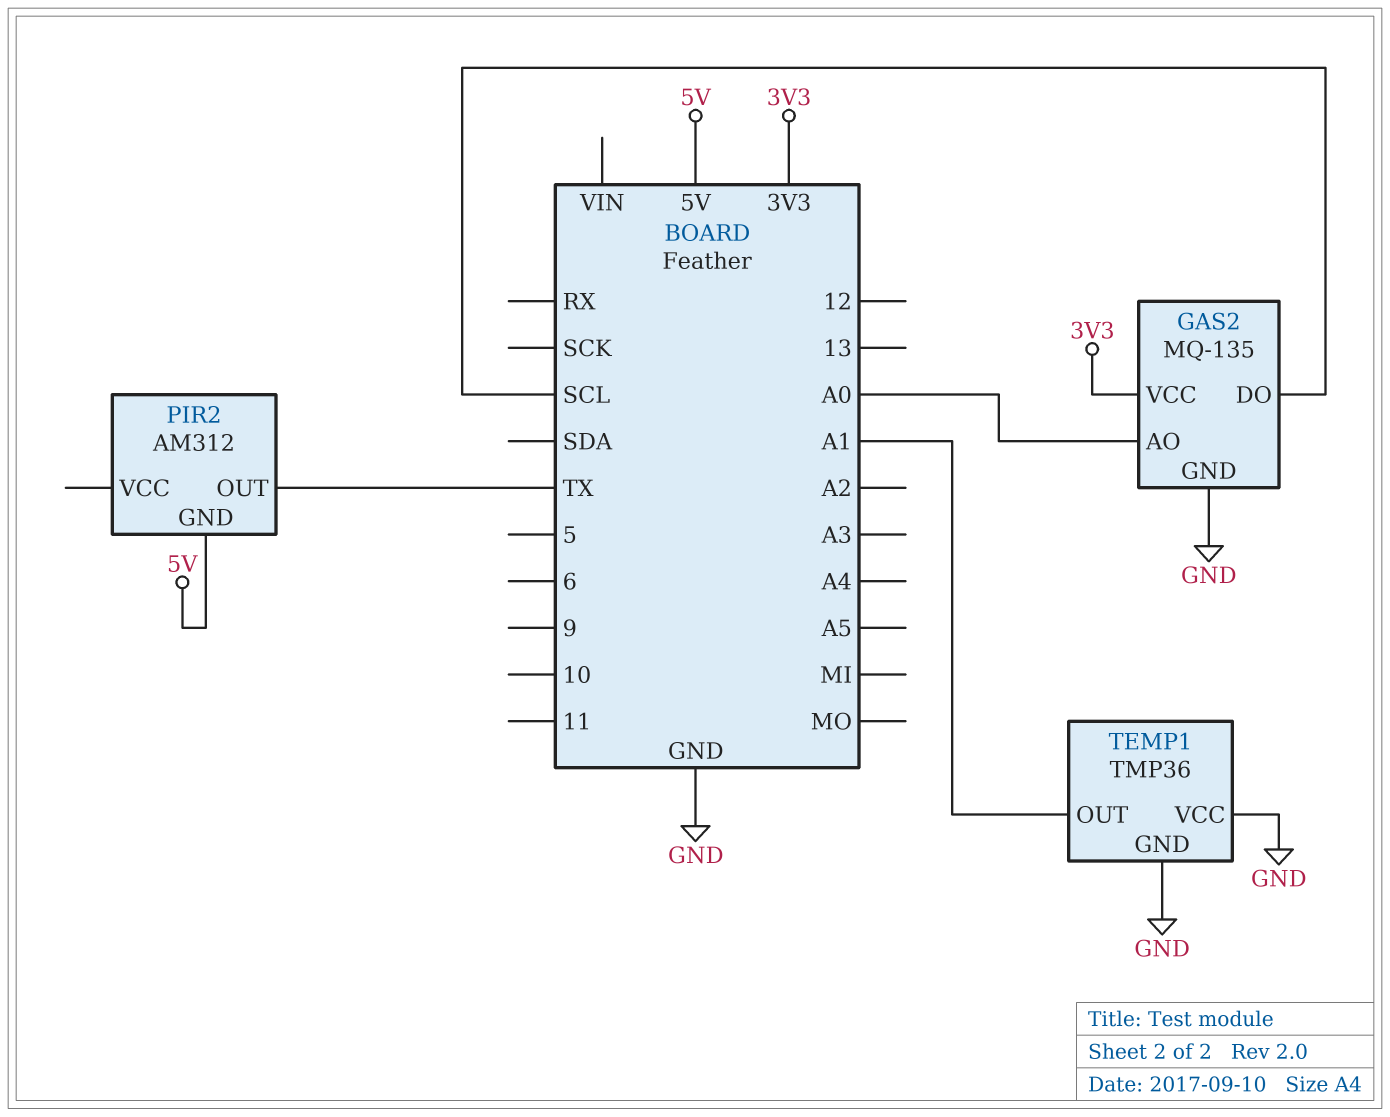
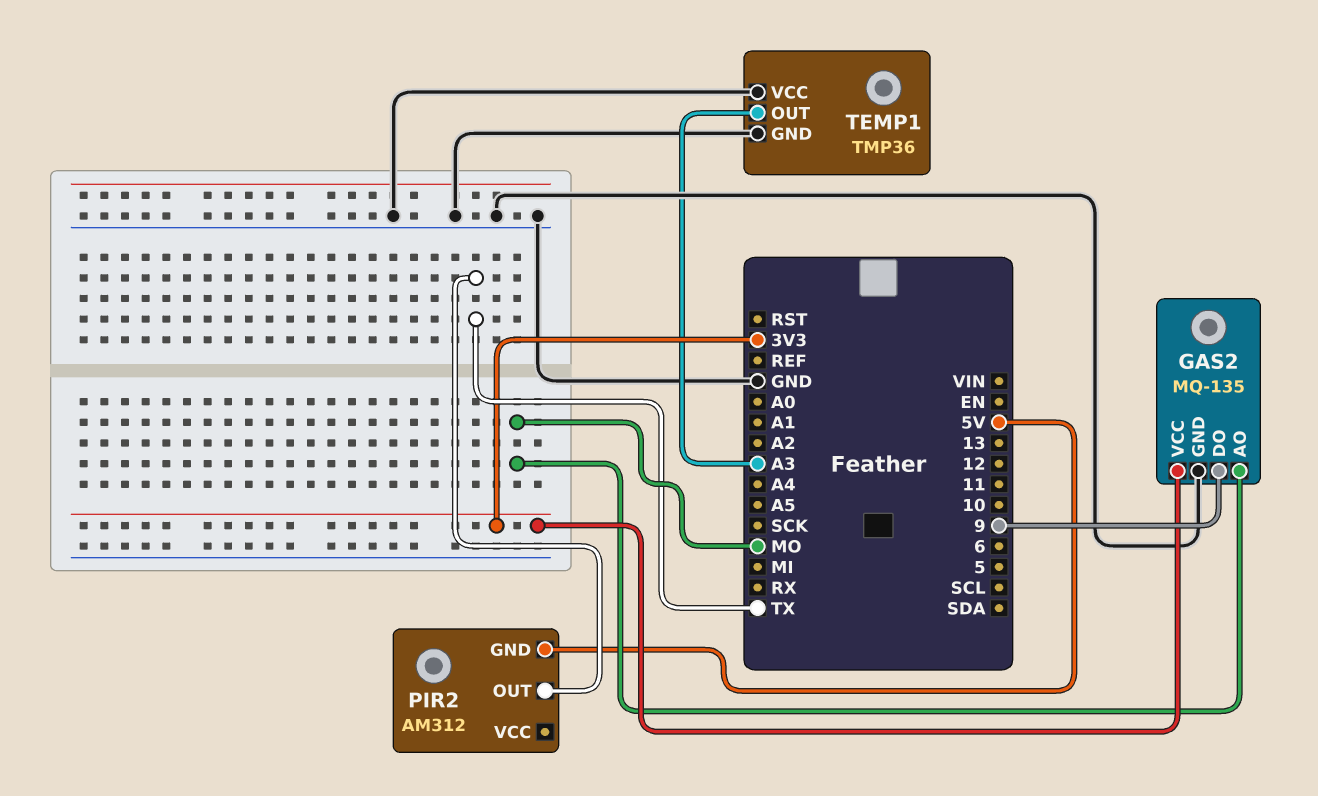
GAS2 pin AO: A0 -> MO
GAS2 pin DO: SCL -> 9
TEMP1 pin OUT: A1 -> A3

